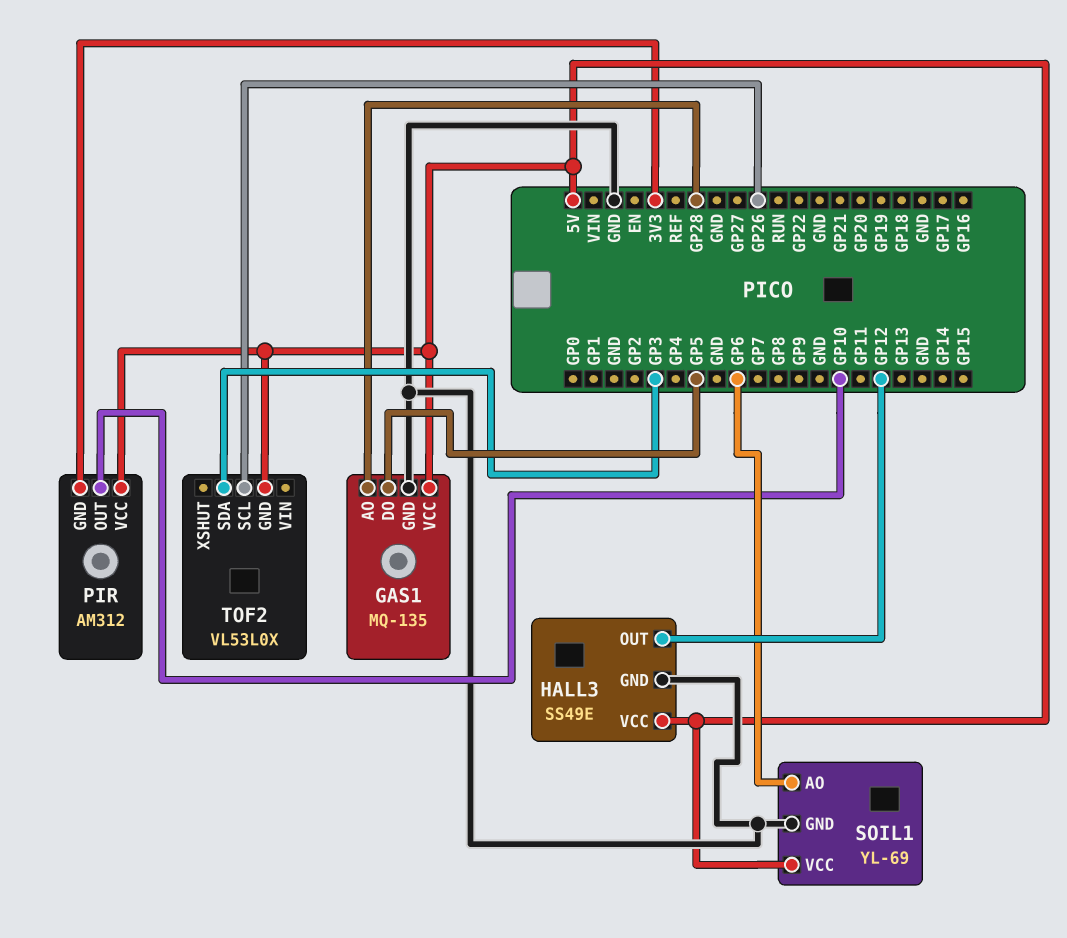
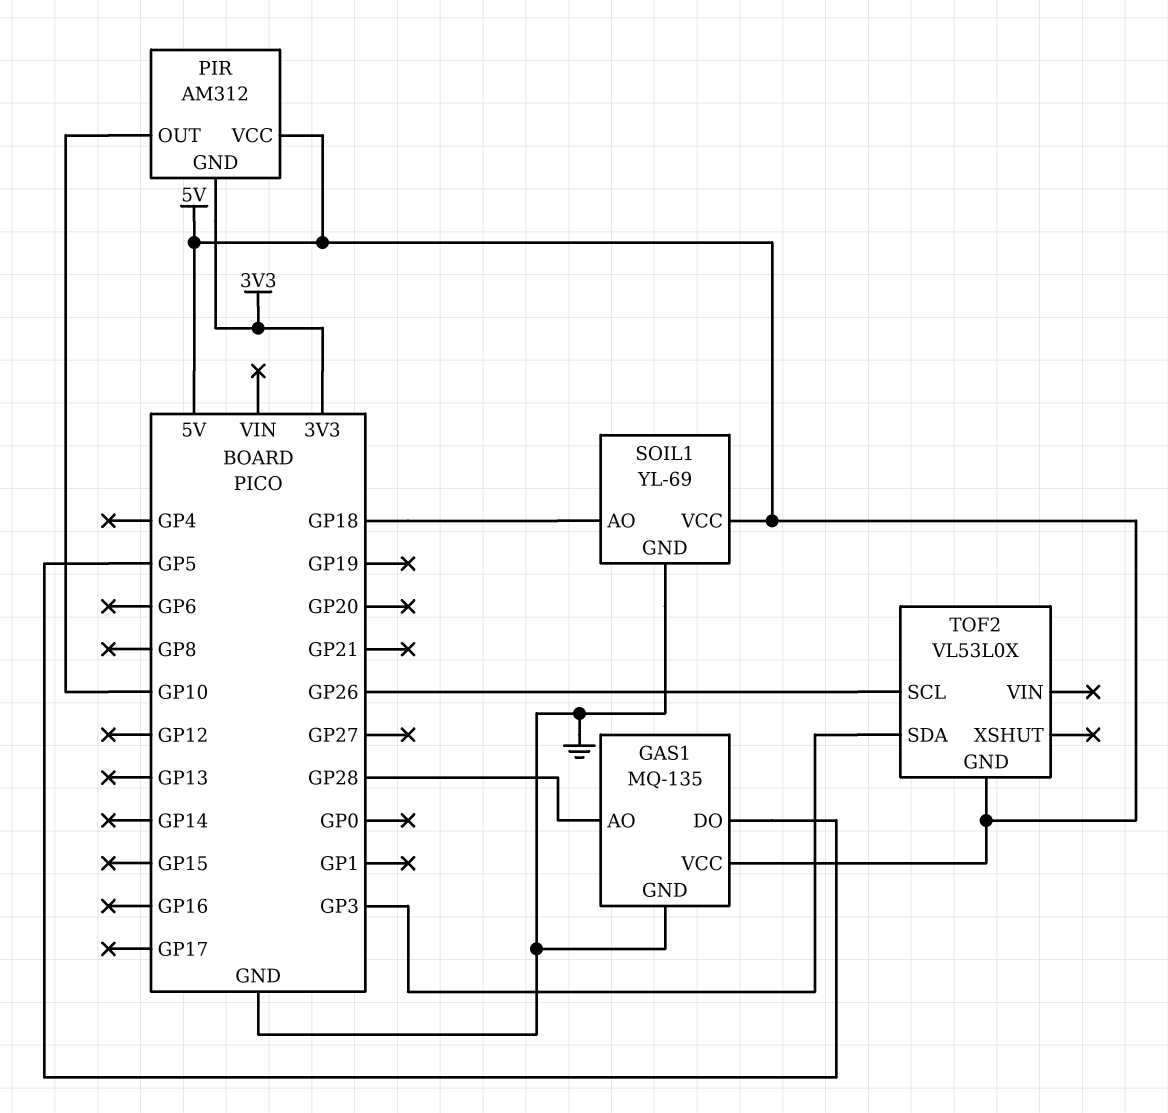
HALL3: SS49E -> none
HALL3 pin GND: GND -> none
HALL3 pin OUT: GP12 -> none
HALL3 pin VCC: 5V -> none
SOIL1 pin AO: GP6 -> GP18

